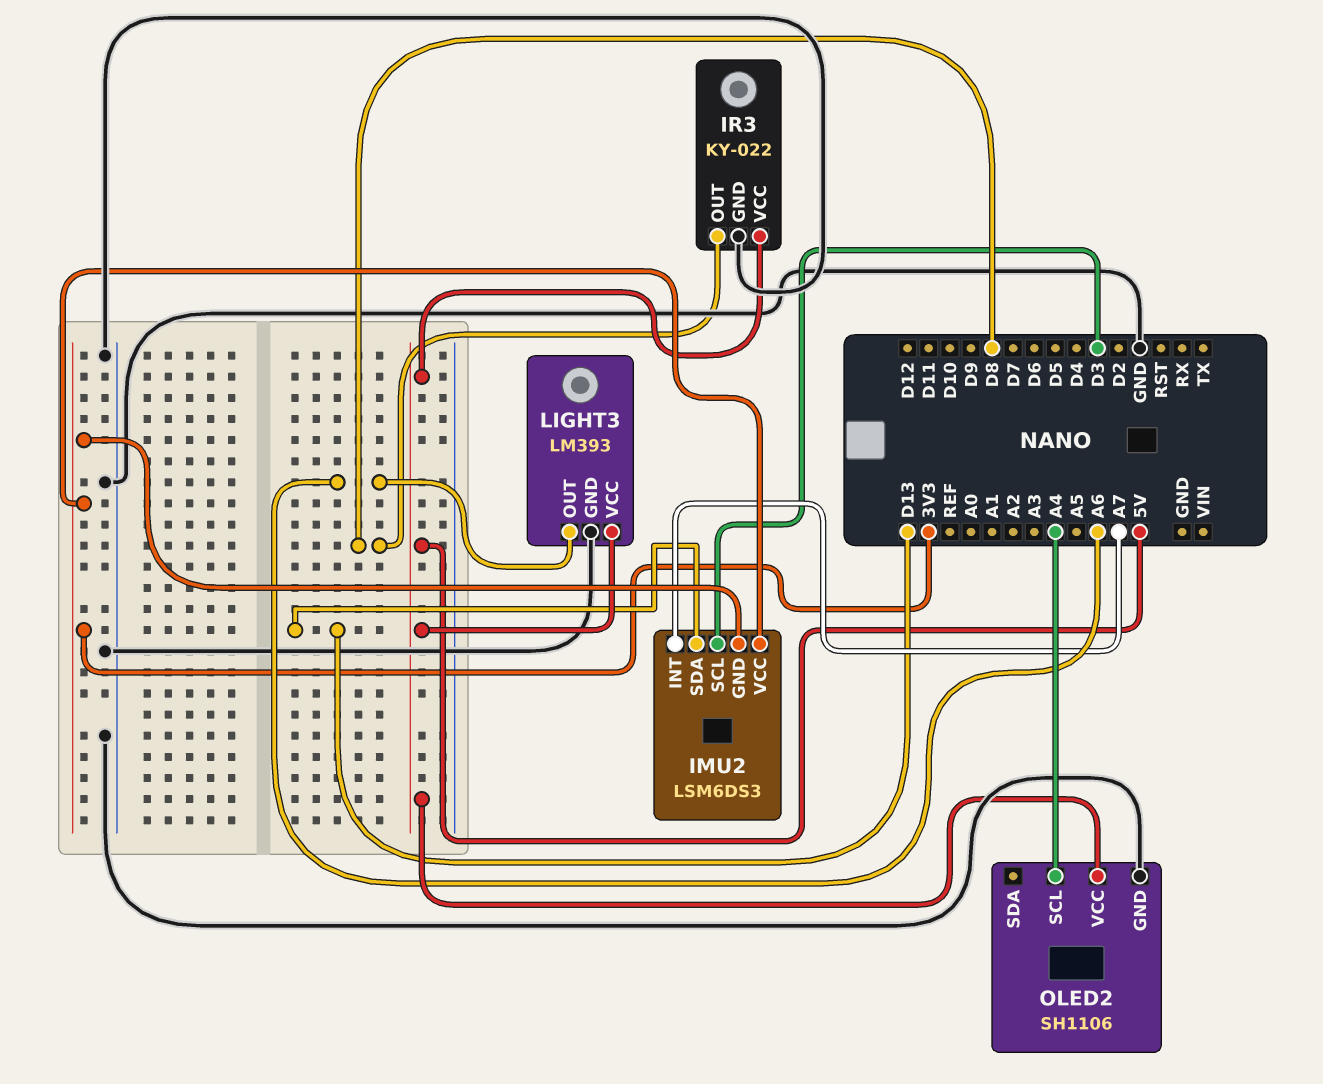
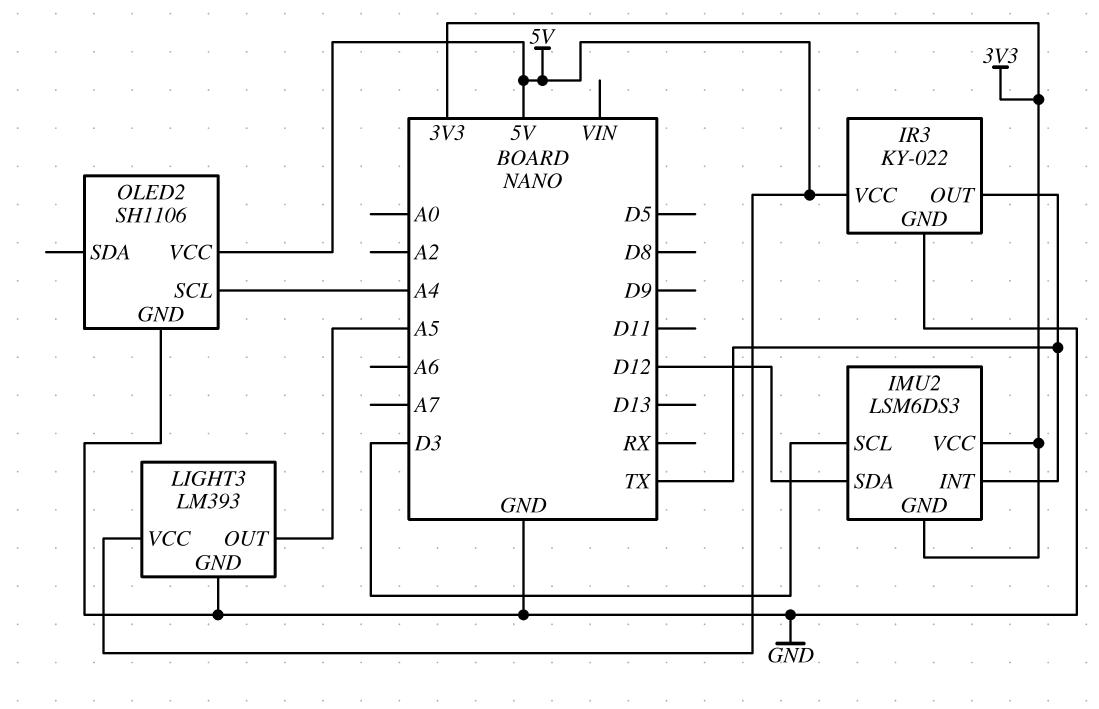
IMU2 pin INT: A7 -> TX
IMU2 pin SDA: D13 -> D12
IR3 pin OUT: D8 -> TX
LIGHT3 pin OUT: A6 -> A5

